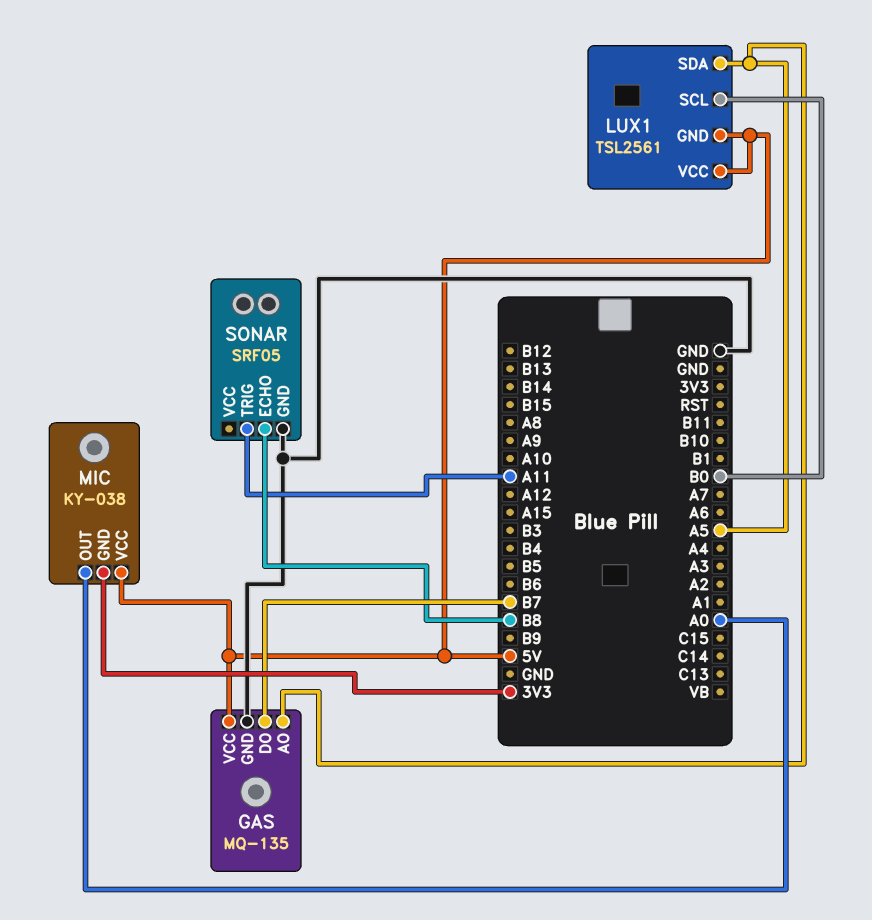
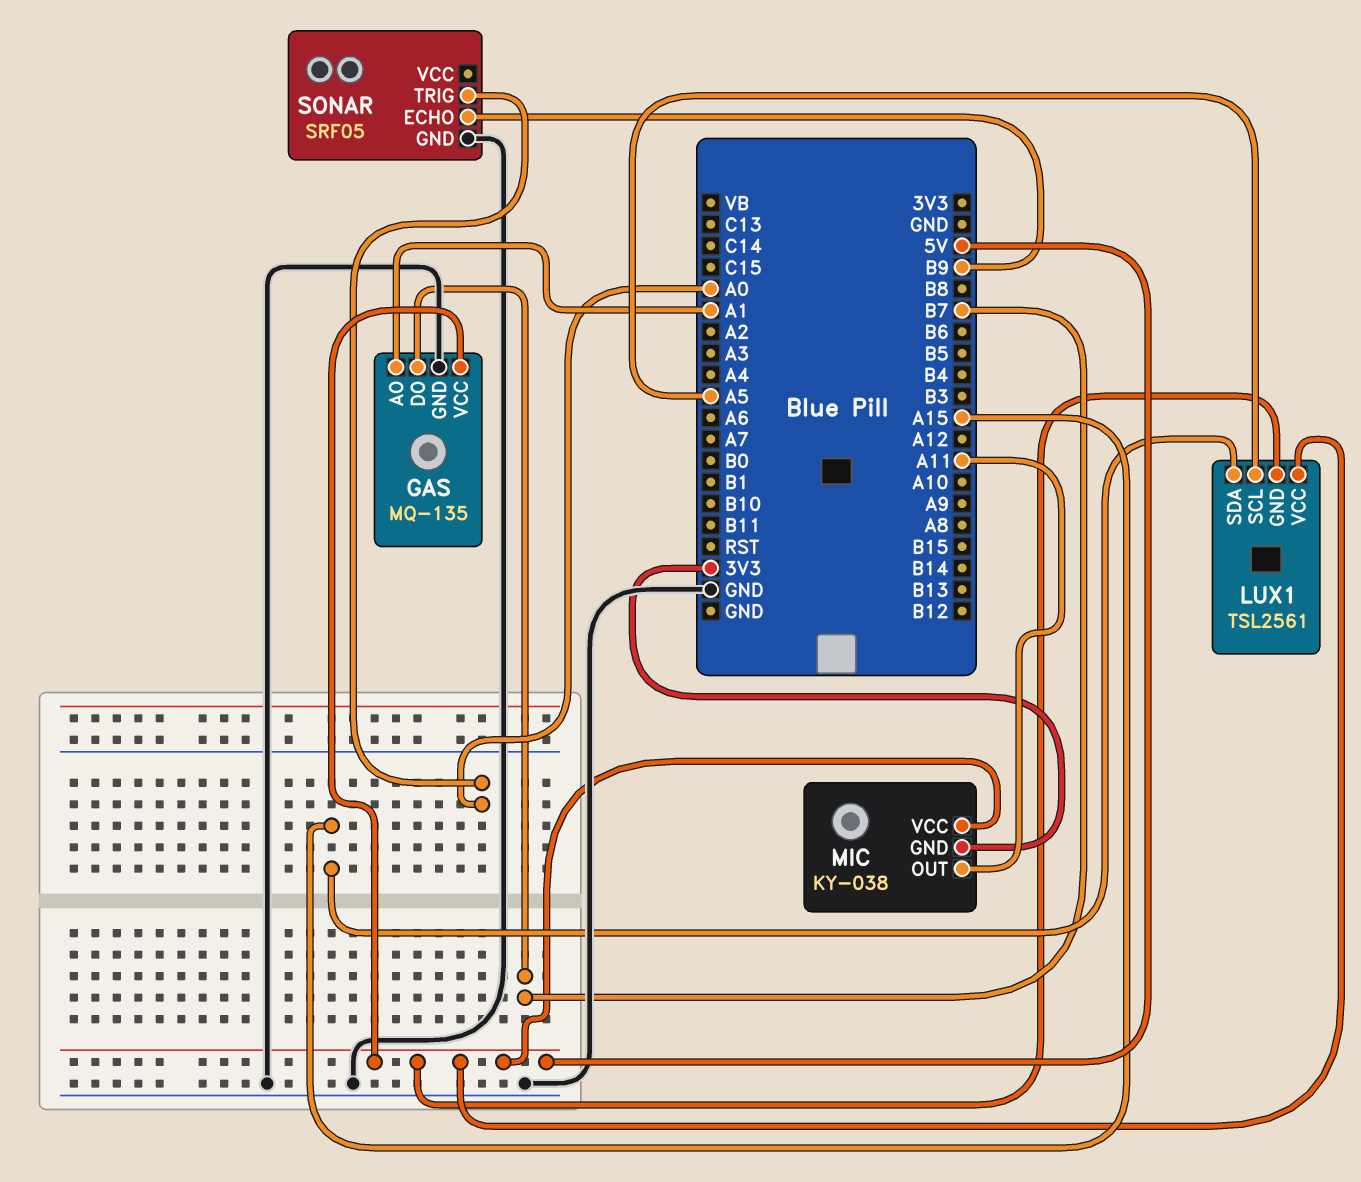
GAS pin AO: A5 -> A1
LUX1 pin SCL: B0 -> A5
LUX1 pin SDA: A5 -> A15
MIC pin OUT: A0 -> A11
SONAR pin ECHO: B8 -> B9
SONAR pin TRIG: A11 -> A0

